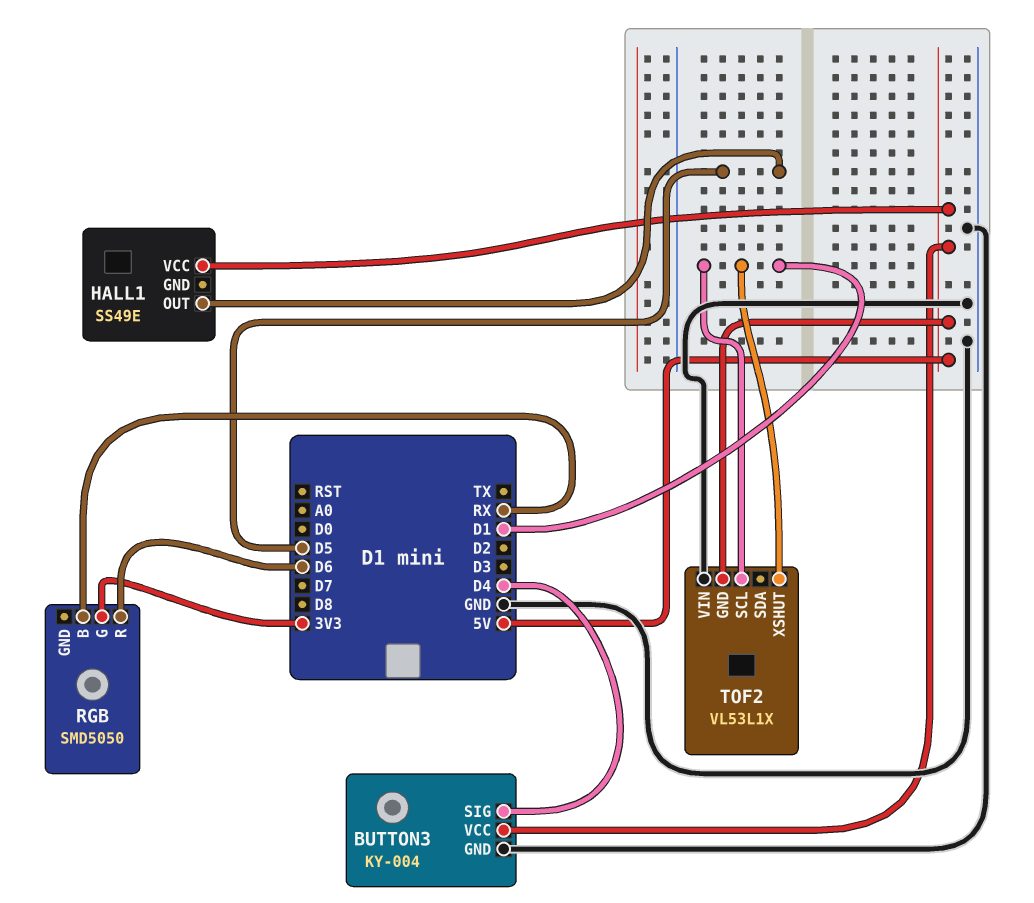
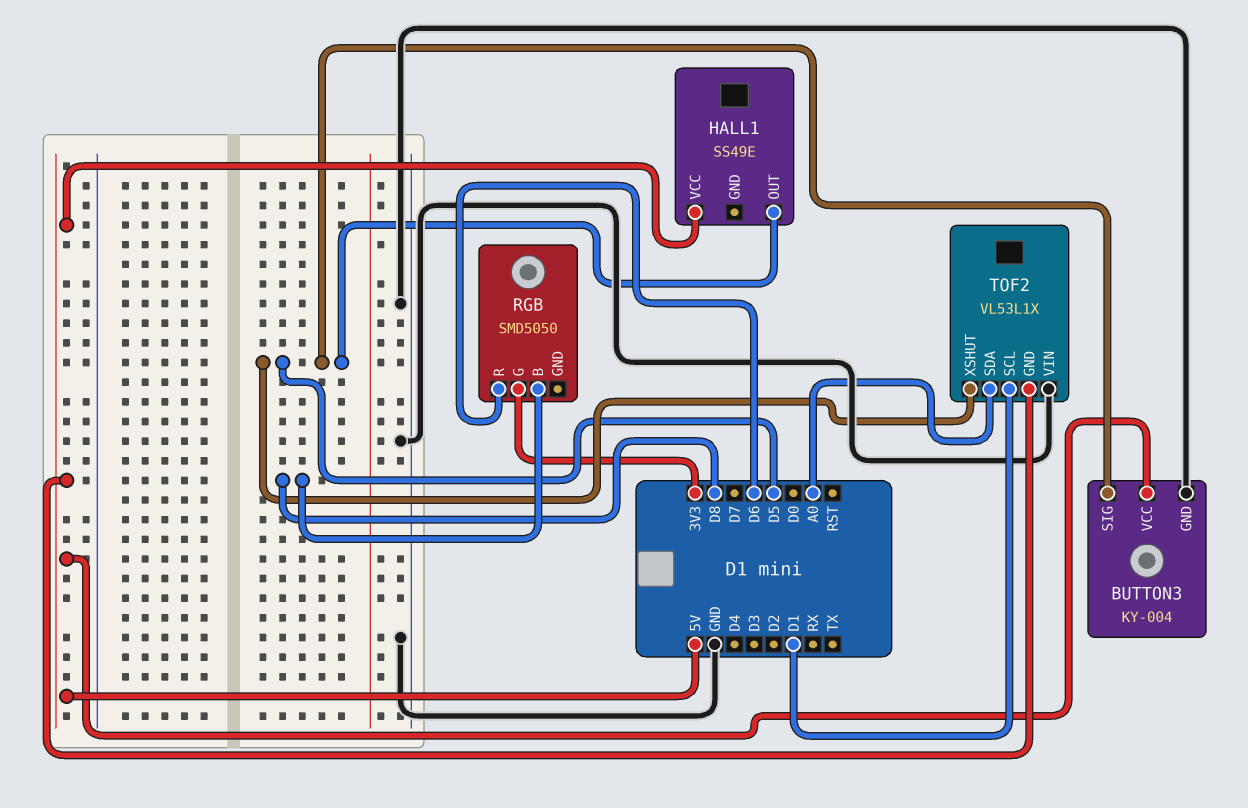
BUTTON3 pin SIG: D4 -> D5
RGB pin B: RX -> D8
TOF2 pin SDA: none -> A0
TOF2 pin XSHUT: D1 -> D5

